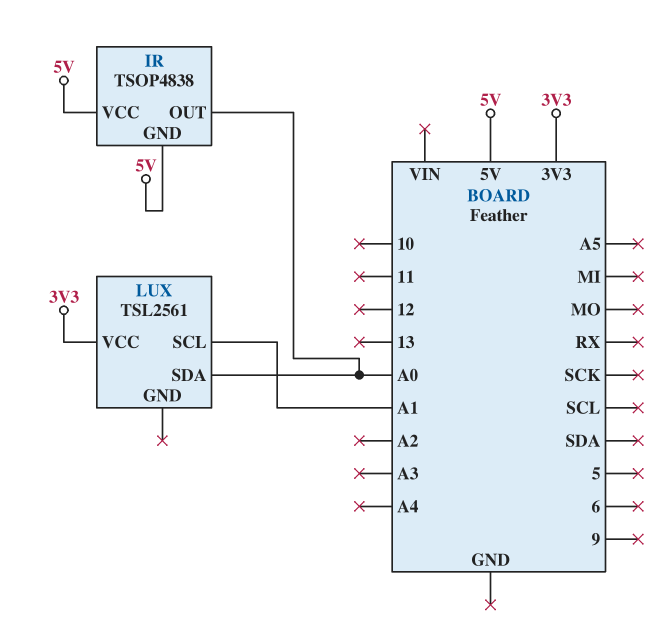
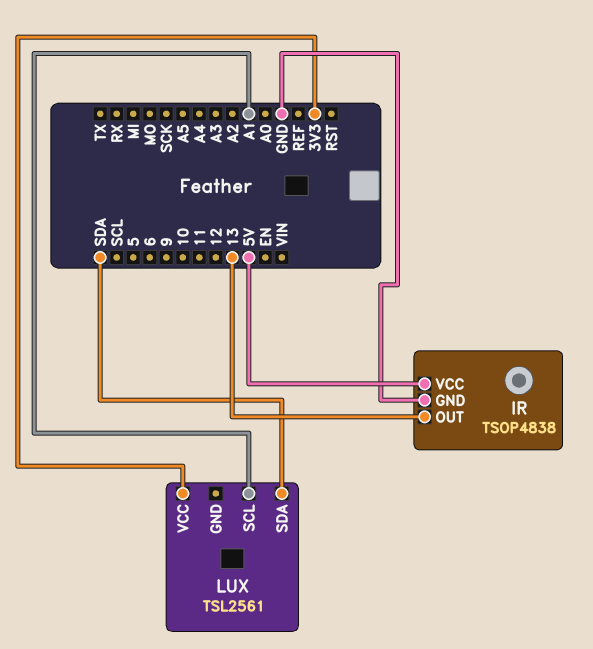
IR pin GND: 5V -> GND
IR pin OUT: A0 -> 13
LUX pin SDA: A0 -> SDA

